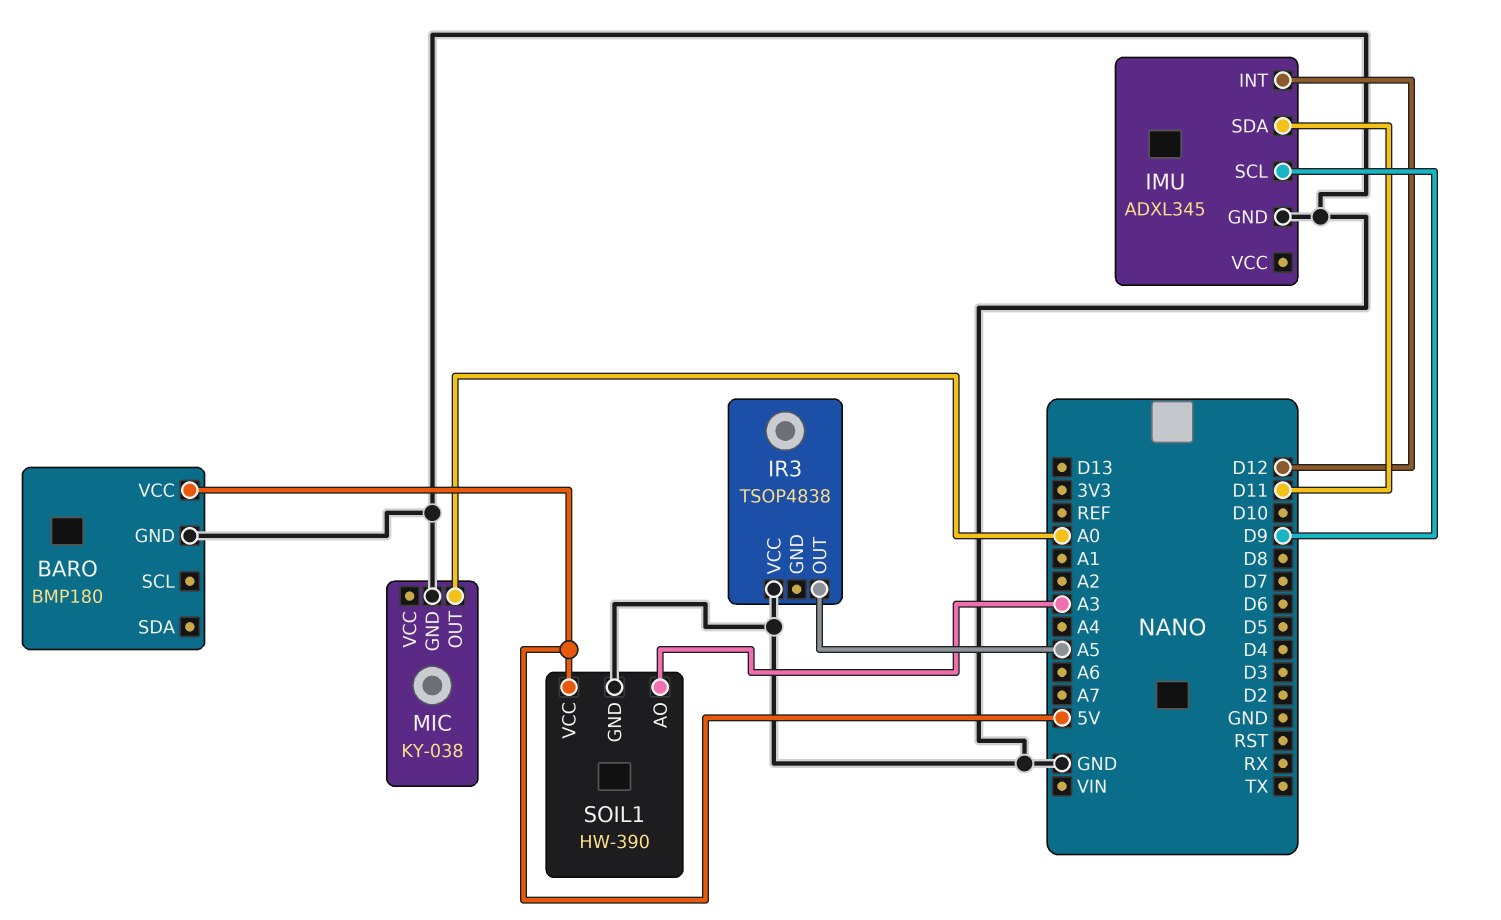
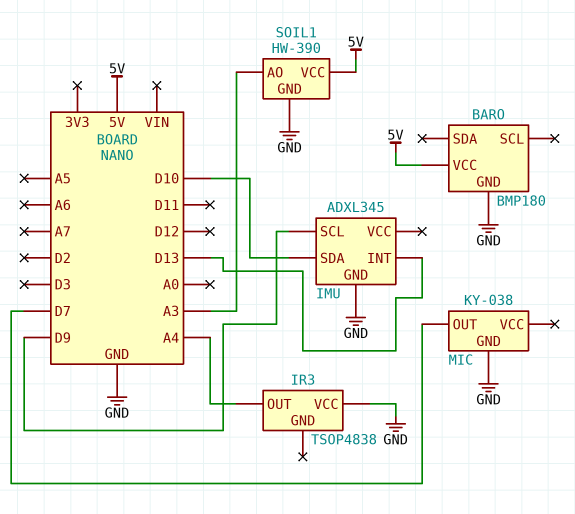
IMU pin INT: D12 -> D13
IMU pin SDA: D11 -> D10
IR3 pin OUT: A5 -> A4
MIC pin OUT: A0 -> D7

